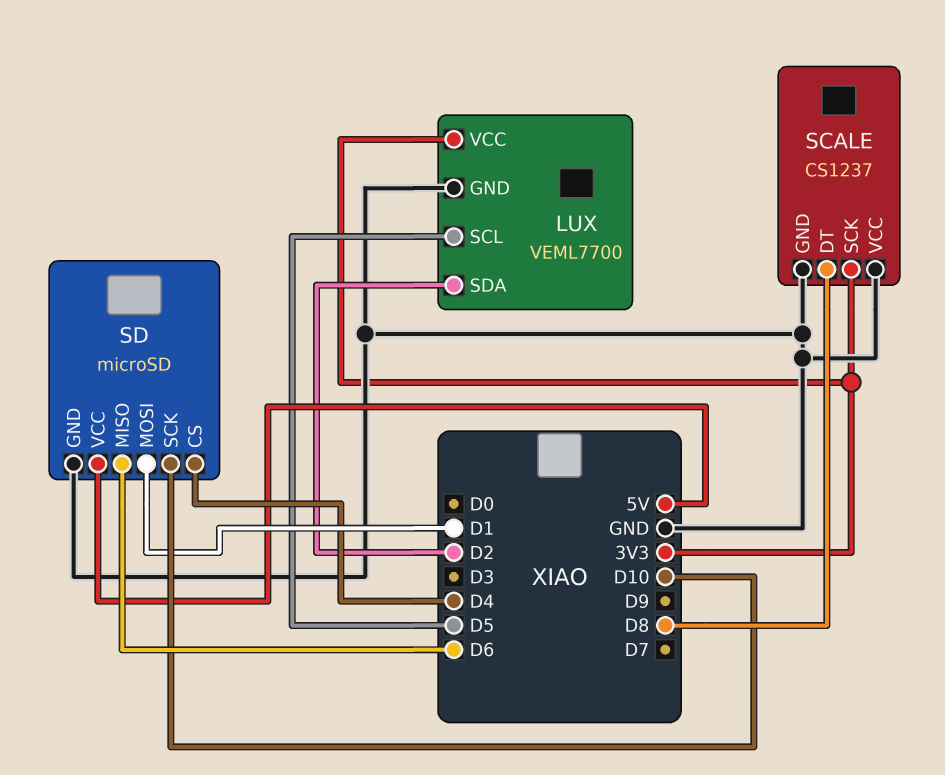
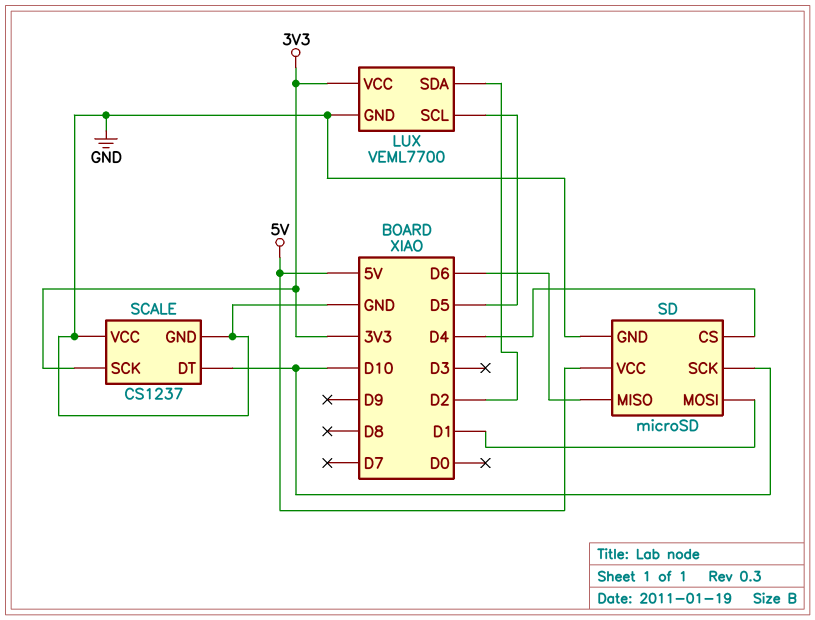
SCALE pin DT: D8 -> D10

